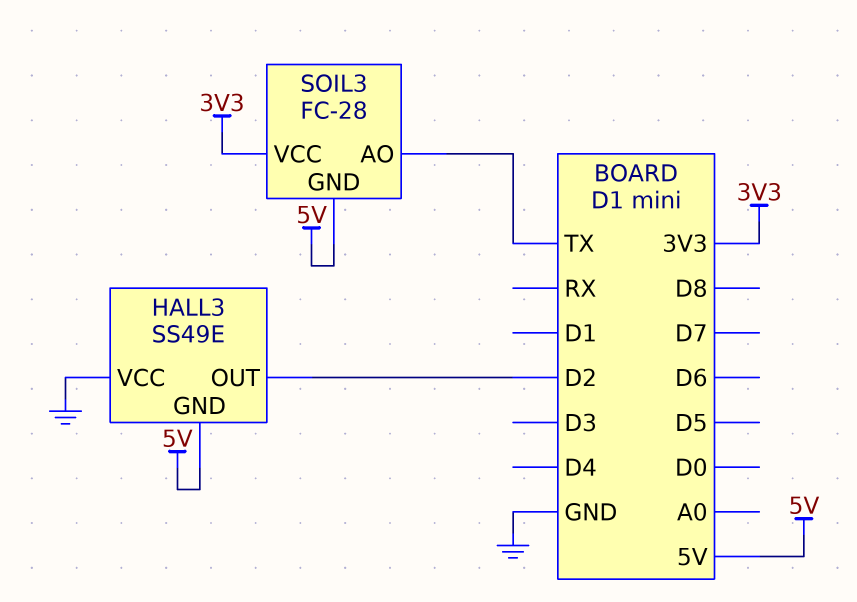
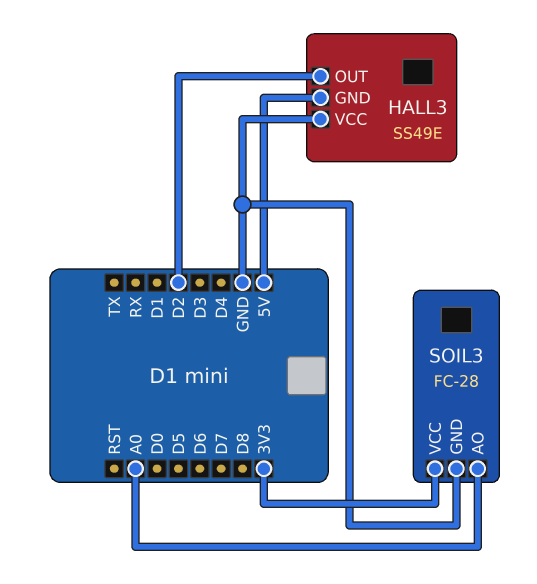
SOIL3 pin AO: TX -> A0
SOIL3 pin GND: 5V -> GND

